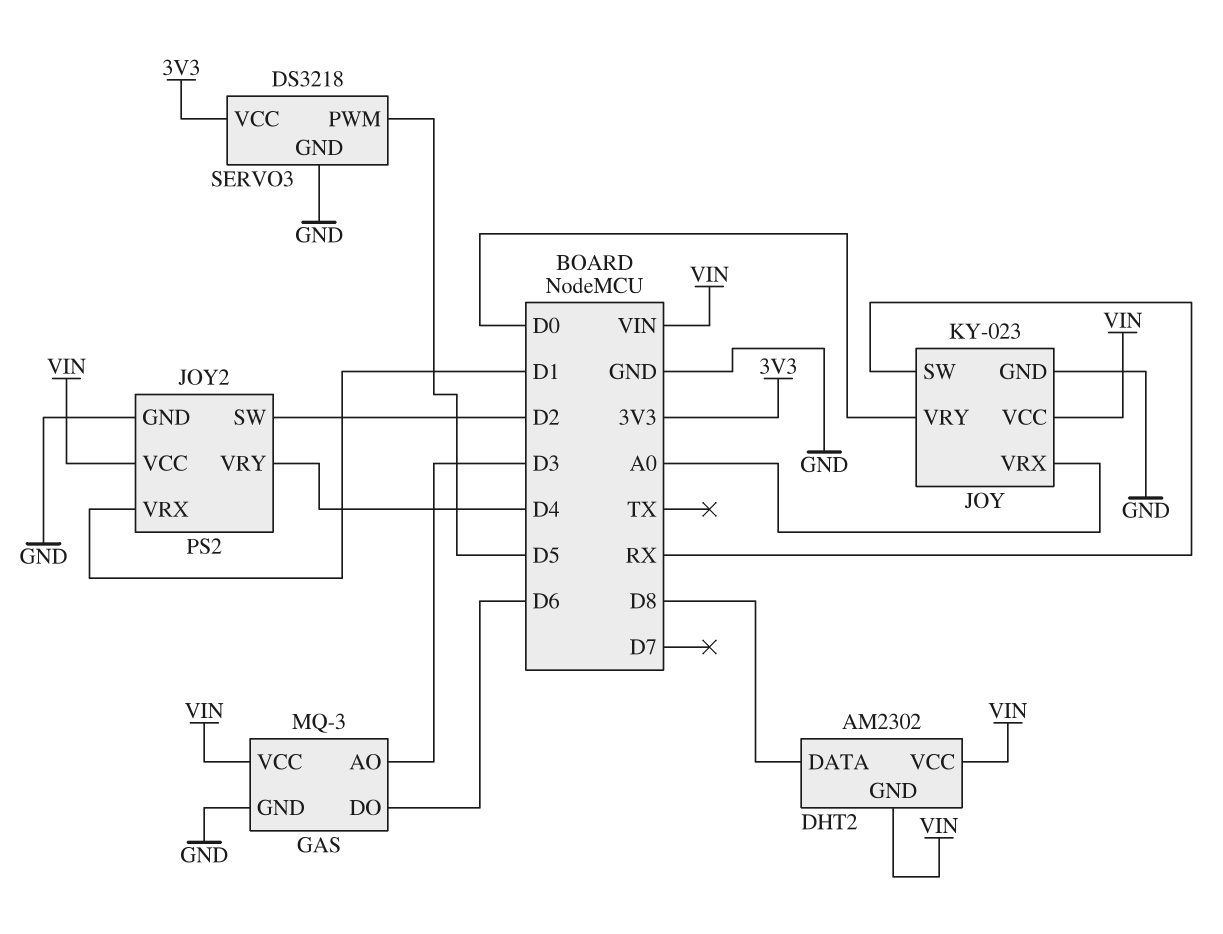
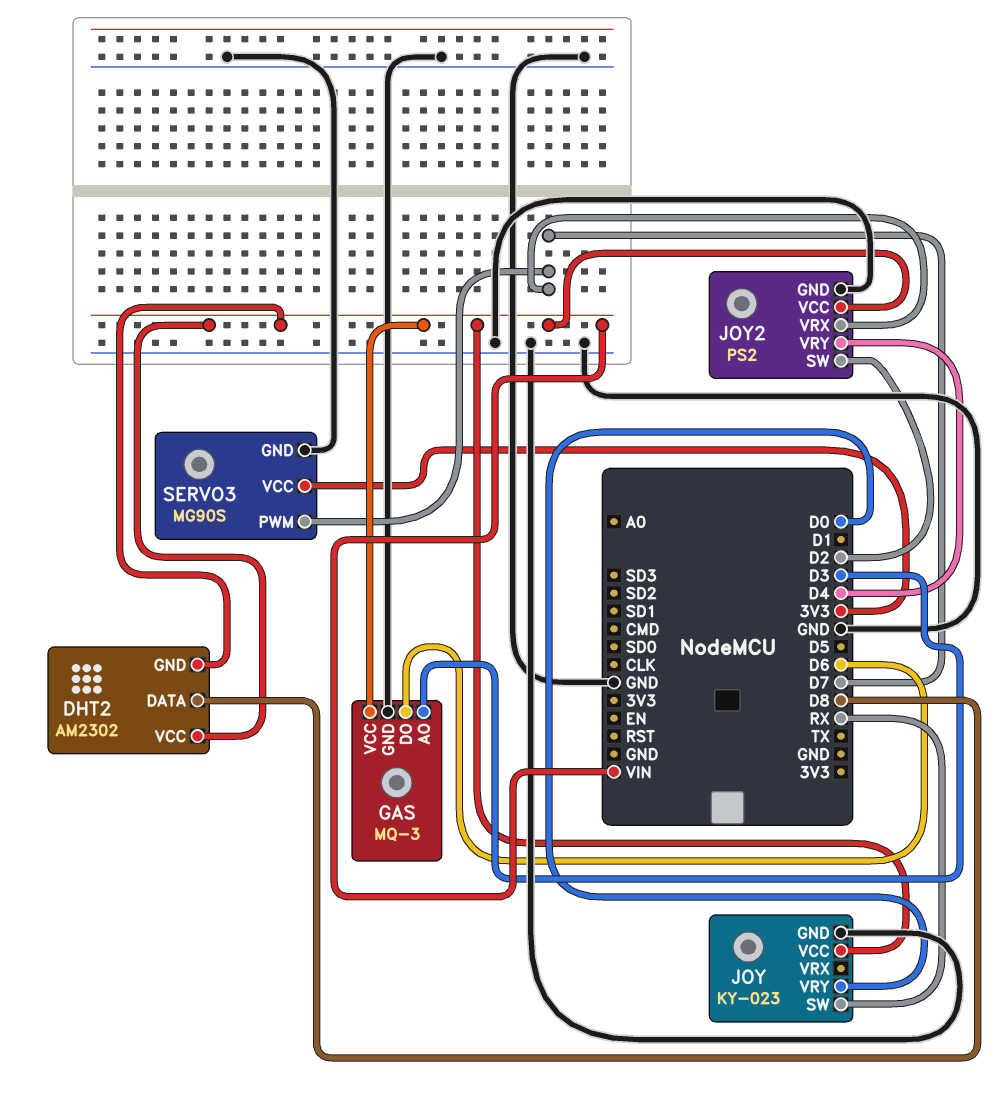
JOY pin VRX: A0 -> none
JOY2 pin VRX: D1 -> D7
SERVO3: DS3218 -> MG90S
SERVO3 pin PWM: D5 -> D7

